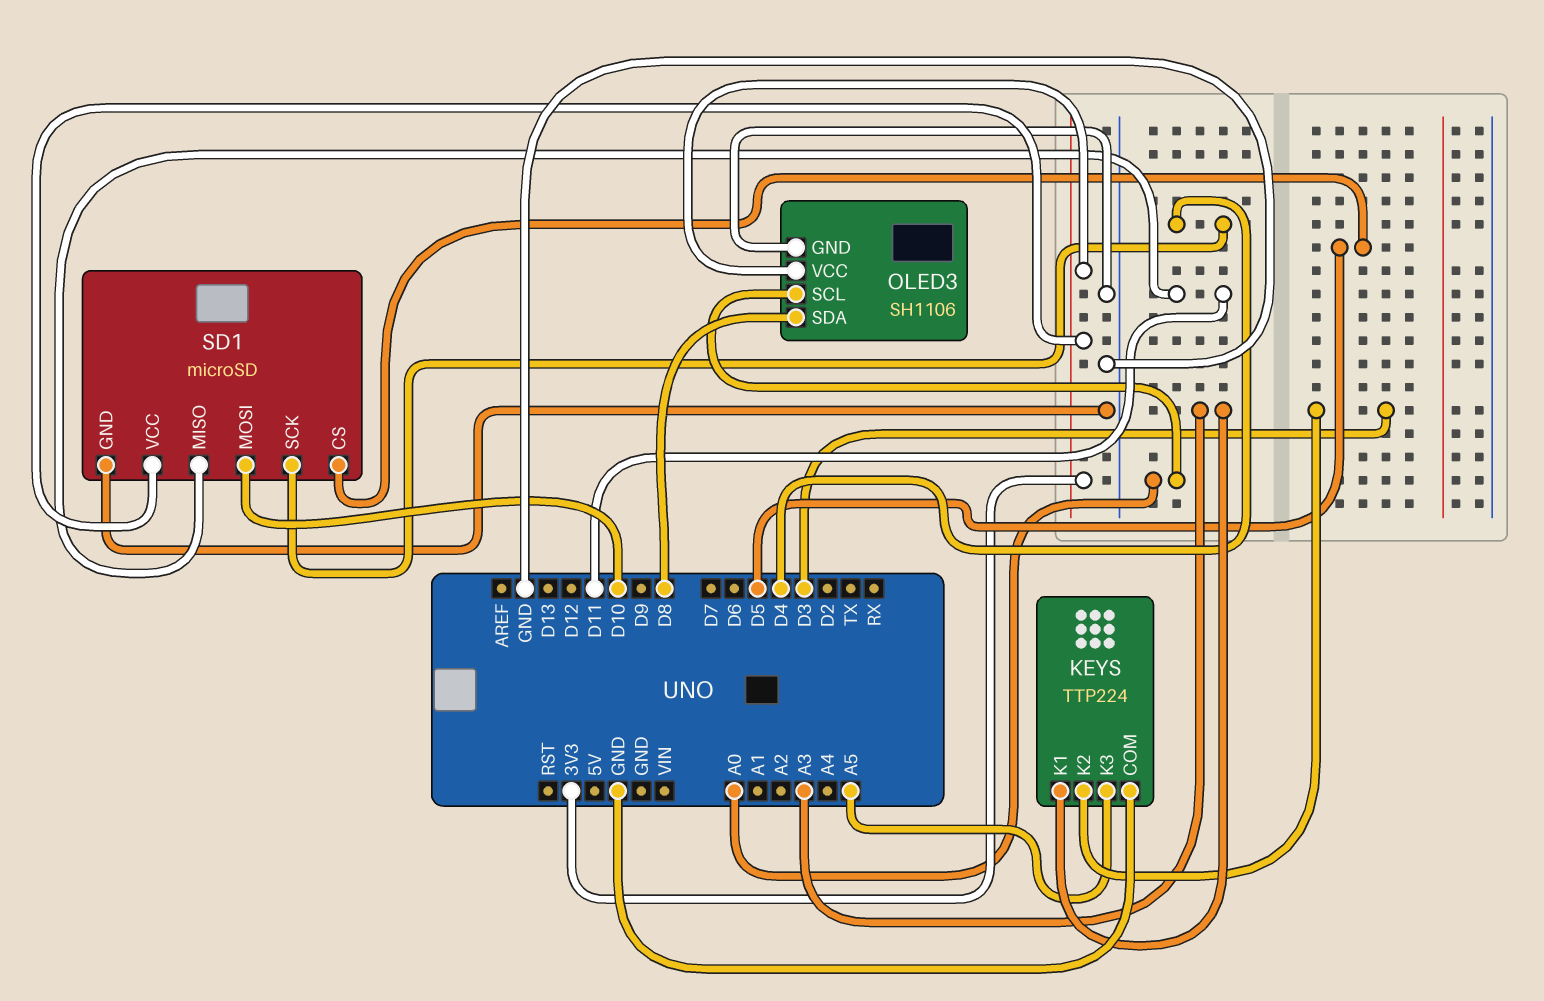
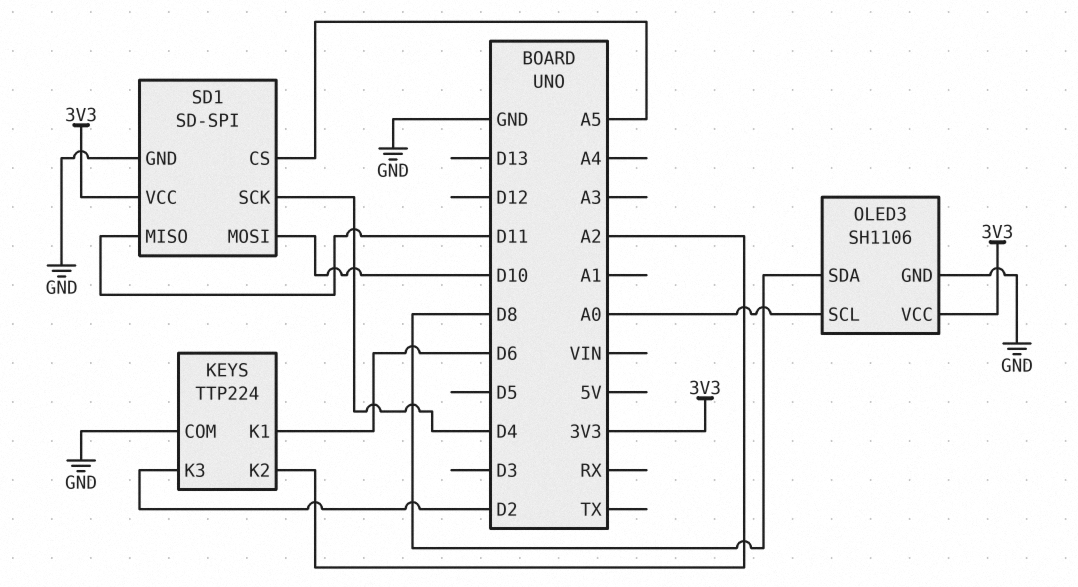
KEYS pin K1: A3 -> D6
KEYS pin K2: D3 -> A2
KEYS pin K3: A5 -> D2
SD1: microSD -> SD-SPI
SD1 pin CS: D5 -> A5

